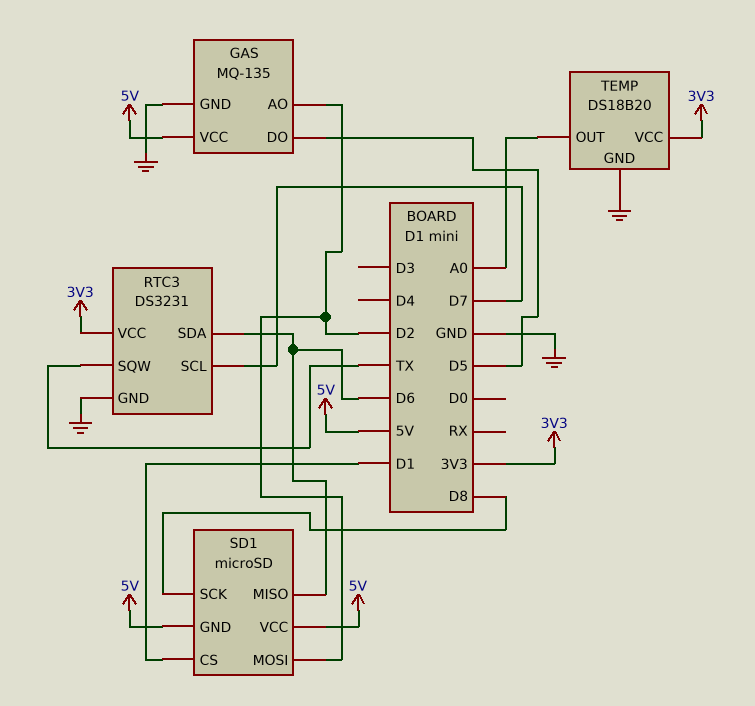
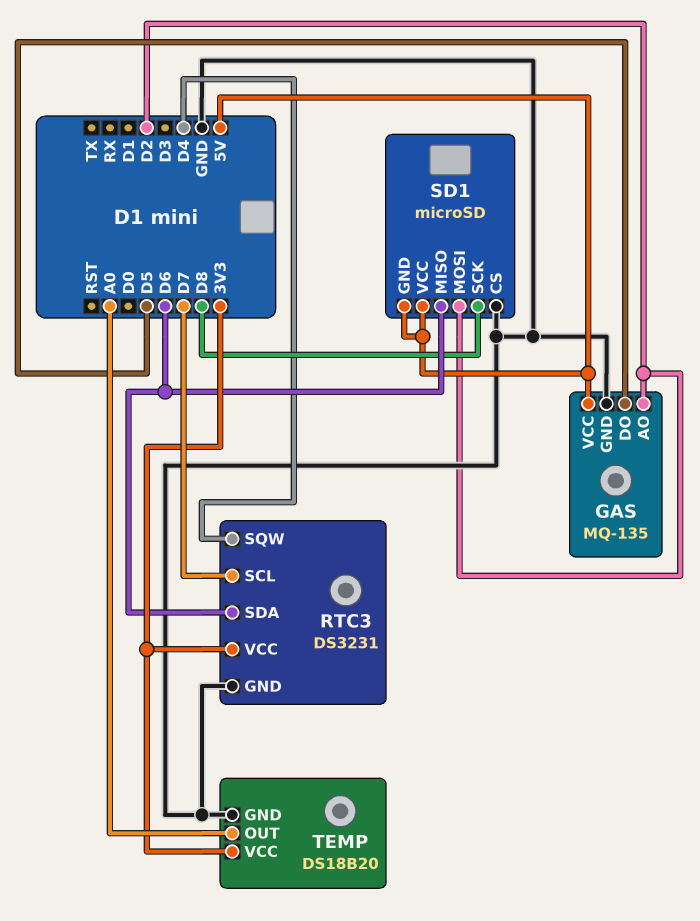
RTC3 pin SQW: TX -> D4
SD1 pin CS: D1 -> GND

